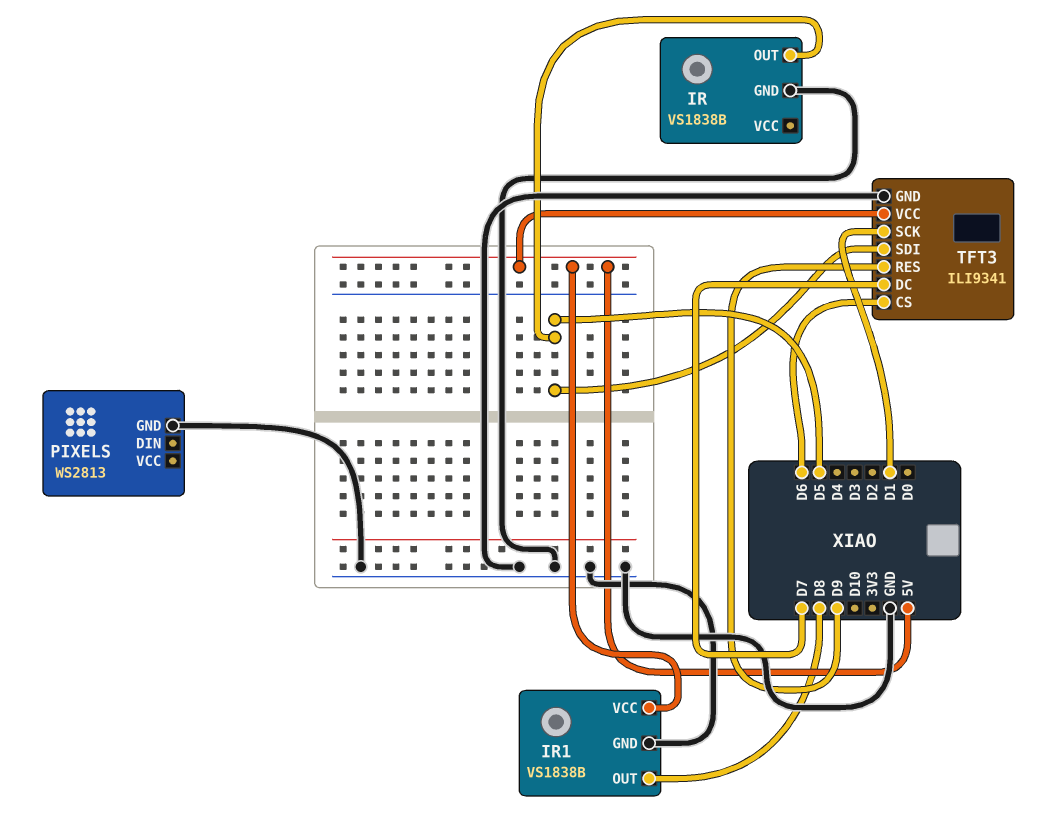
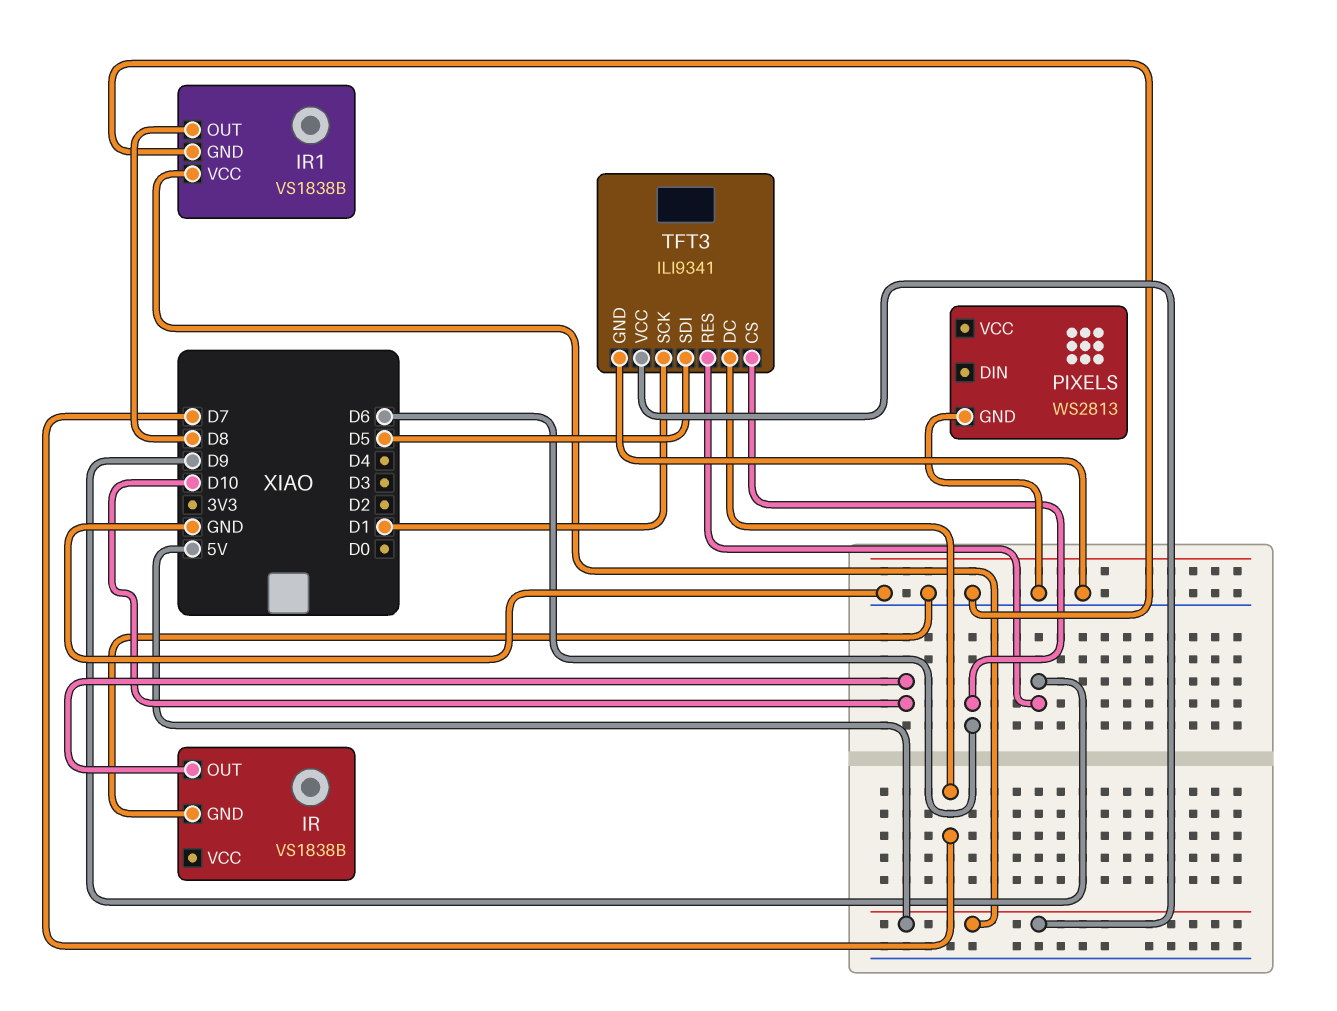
IR pin OUT: D5 -> D10

